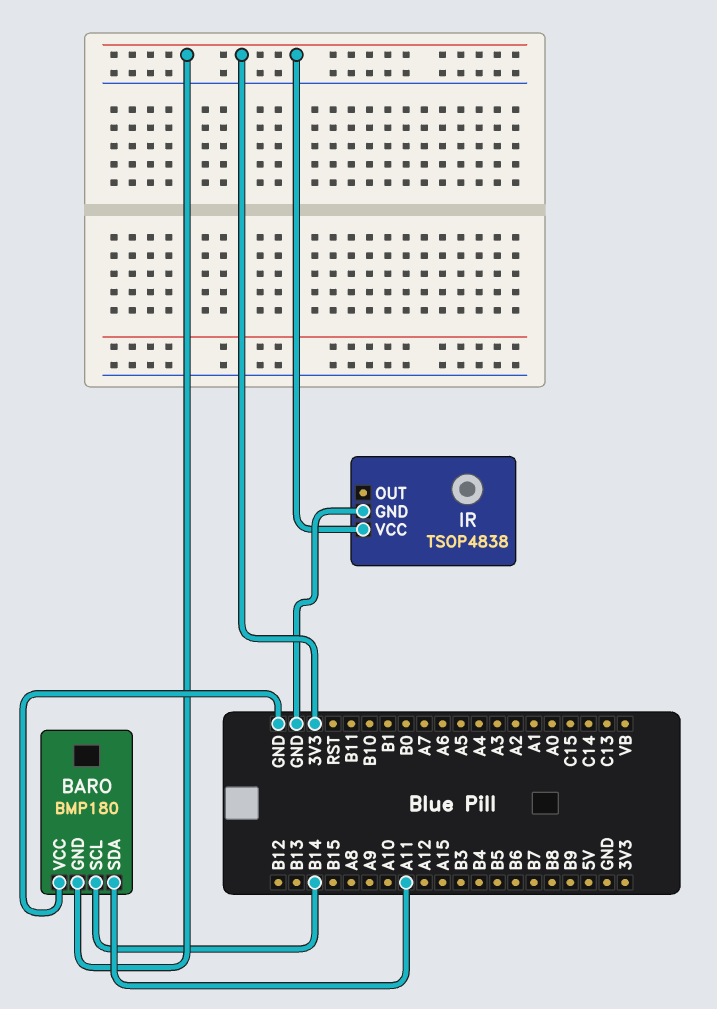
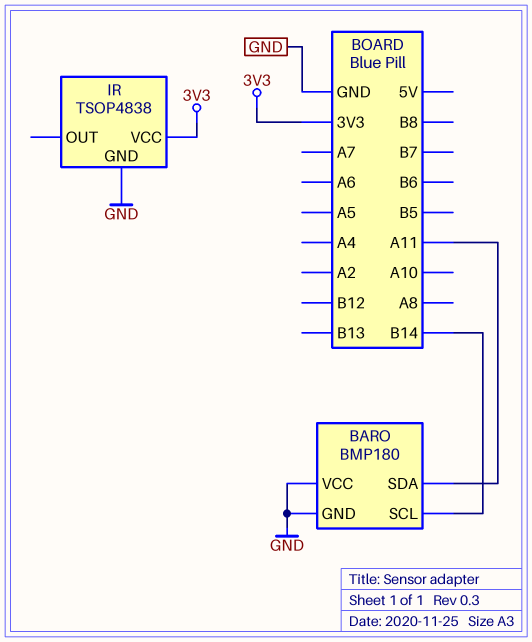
BARO pin GND: 3V3 -> GND

